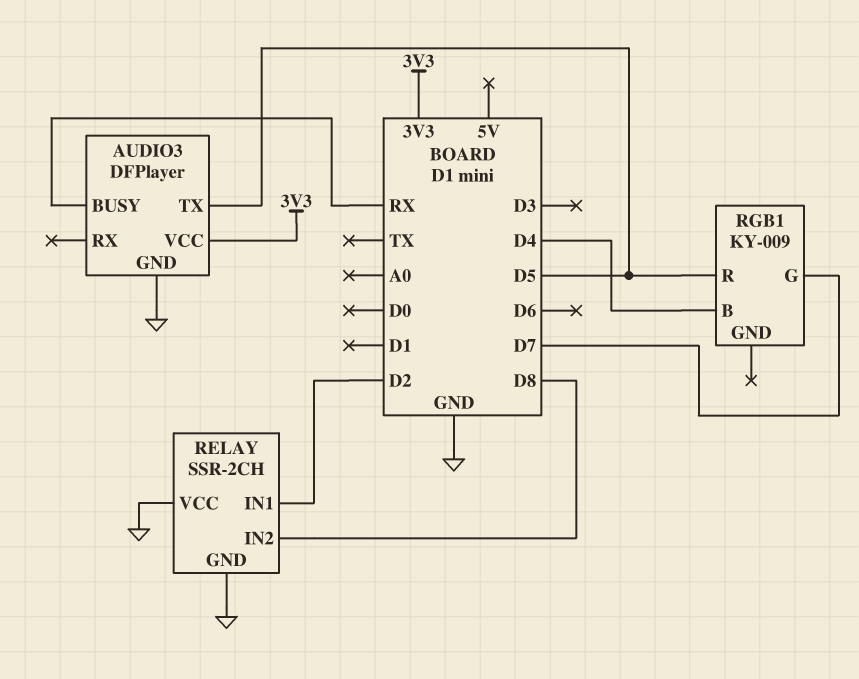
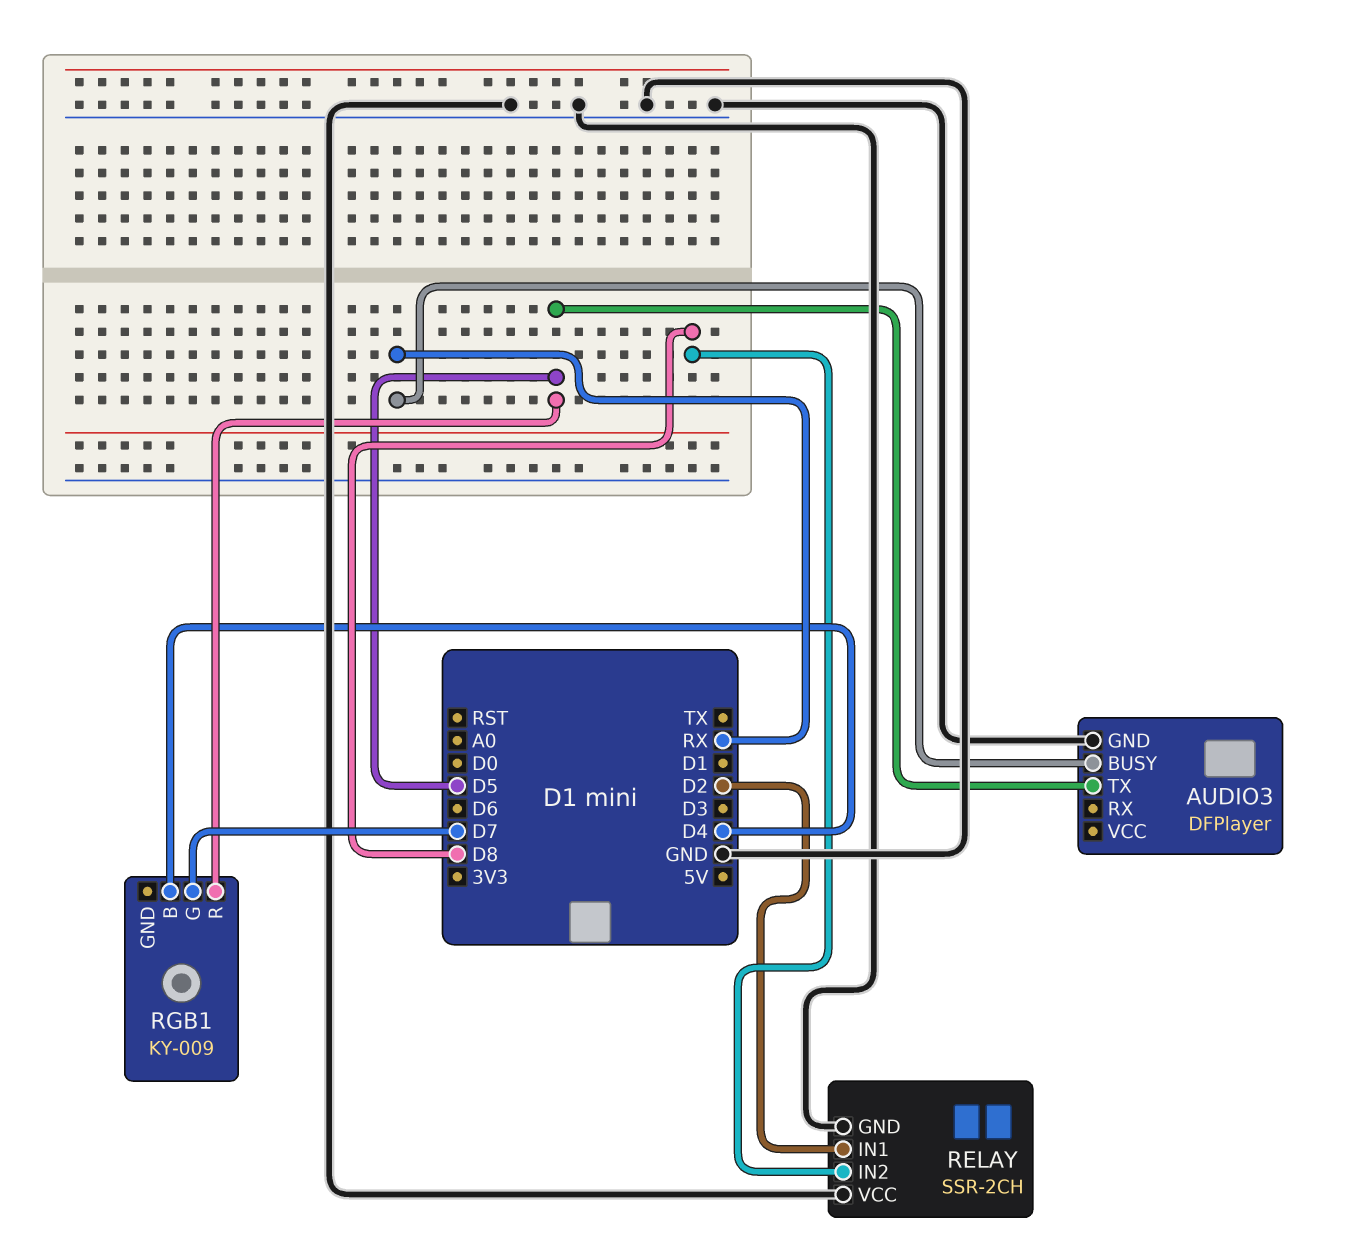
AUDIO3 pin VCC: 3V3 -> none

